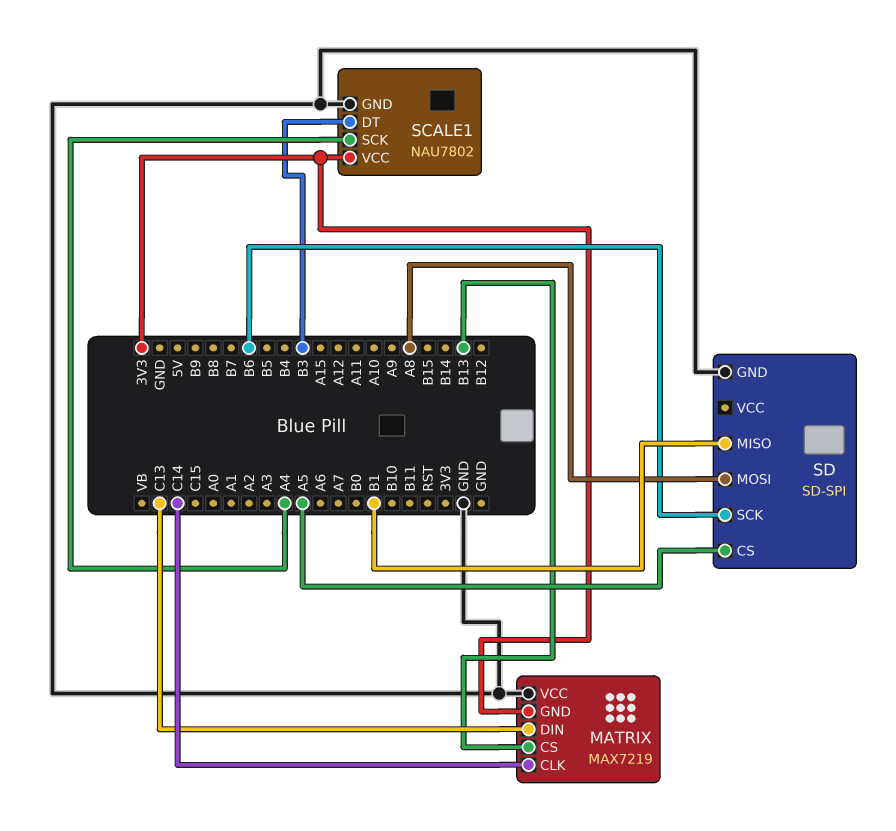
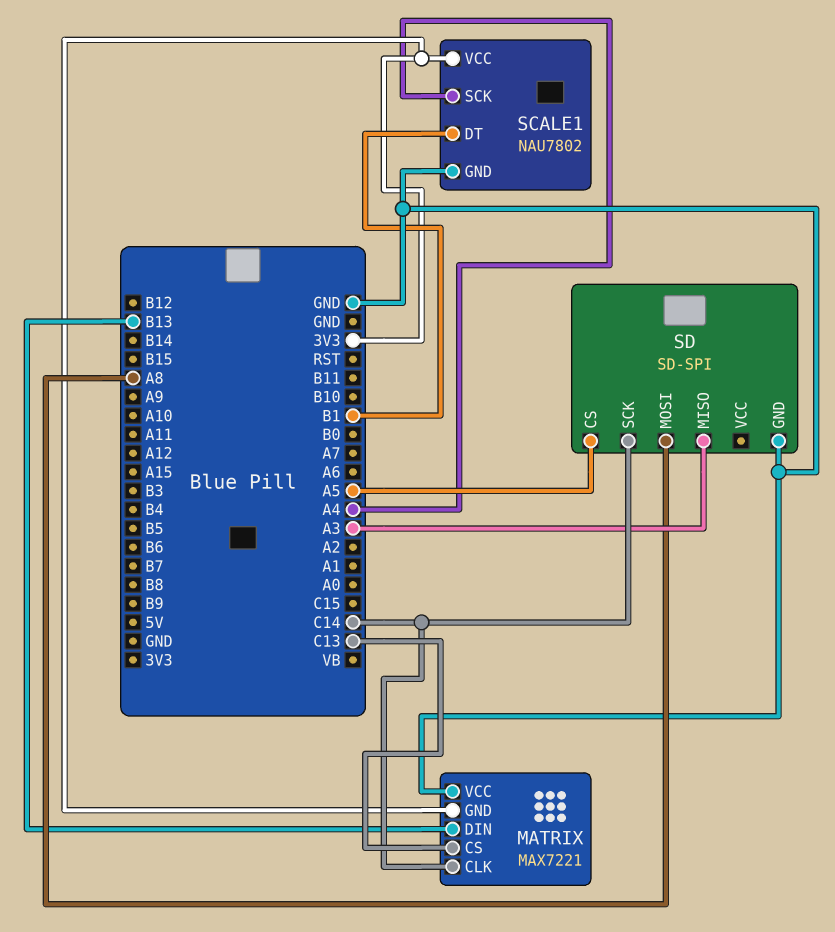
MATRIX: MAX7219 -> MAX7221
MATRIX pin CS: B13 -> C13
MATRIX pin DIN: C13 -> B13
SCALE1 pin DT: B3 -> B1
SD pin MISO: B1 -> A3
SD pin SCK: B6 -> C14

